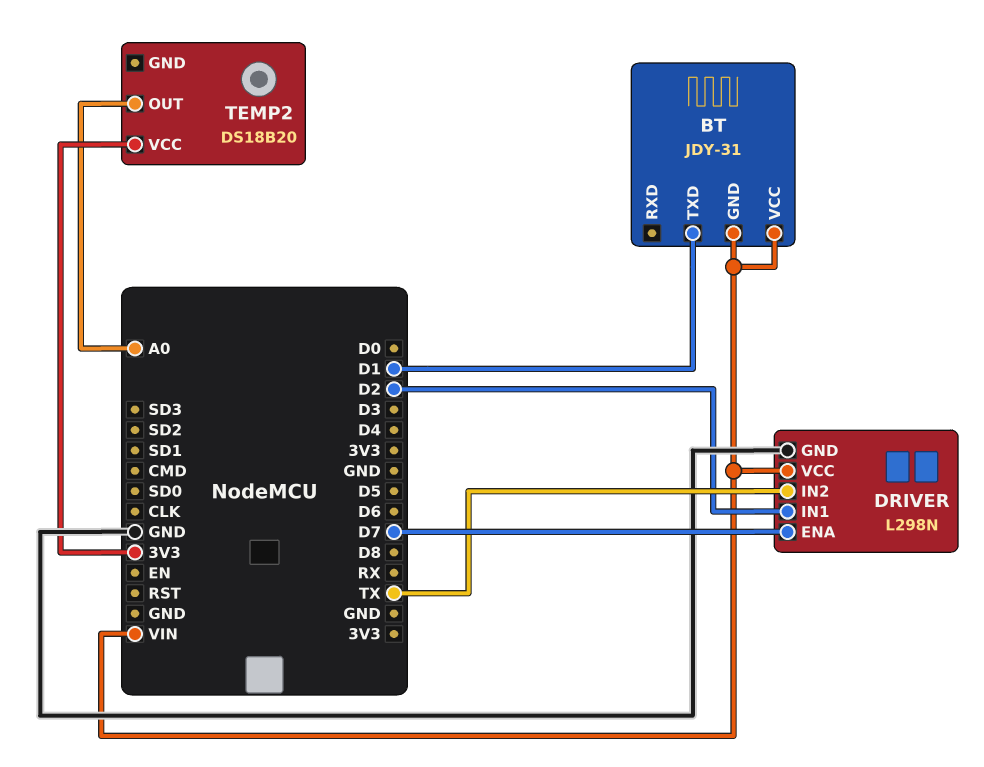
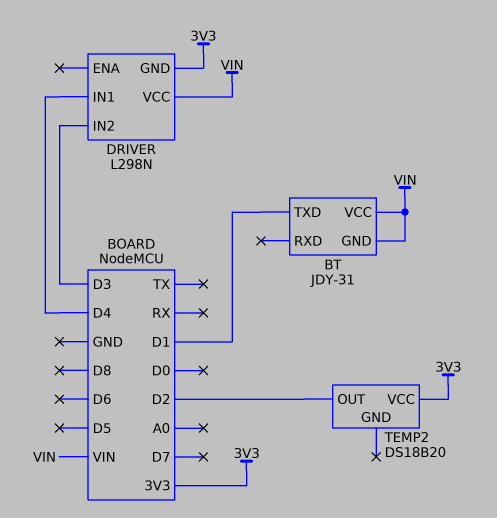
DRIVER pin ENA: D7 -> none
DRIVER pin GND: GND -> 3V3
DRIVER pin IN1: D2 -> D4
DRIVER pin IN2: TX -> D3
TEMP2 pin OUT: A0 -> D2

